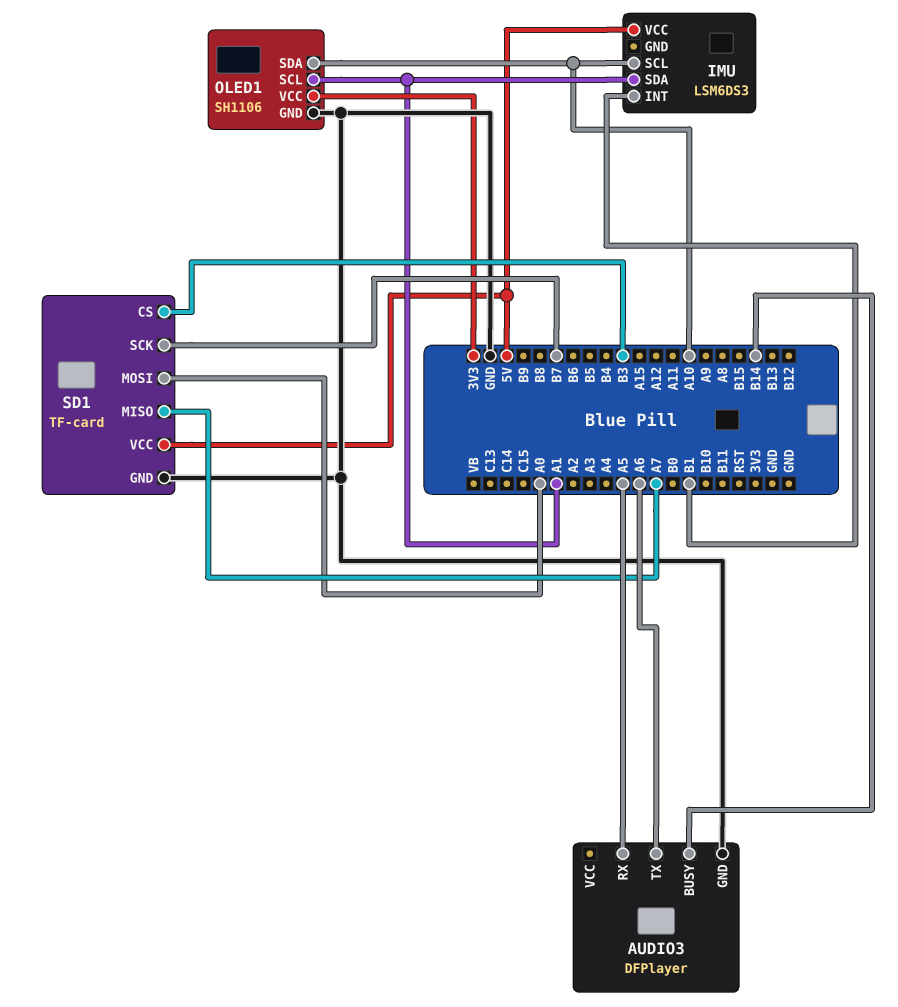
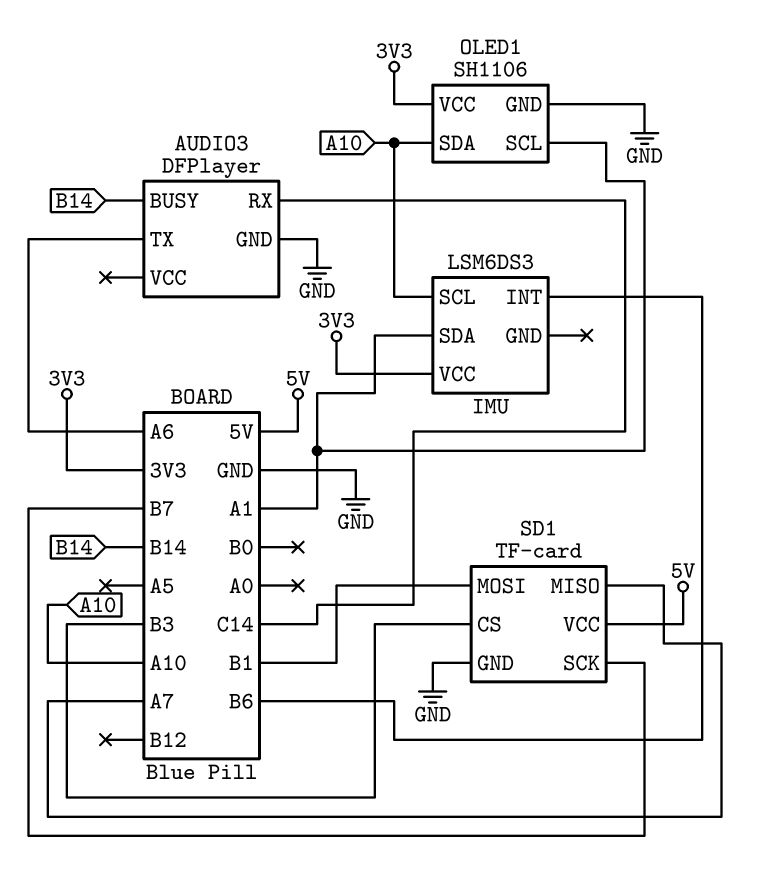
AUDIO3 pin RX: A5 -> C14
IMU pin INT: B1 -> B6
IMU pin VCC: 5V -> 3V3
SD1 pin MOSI: A0 -> B1

